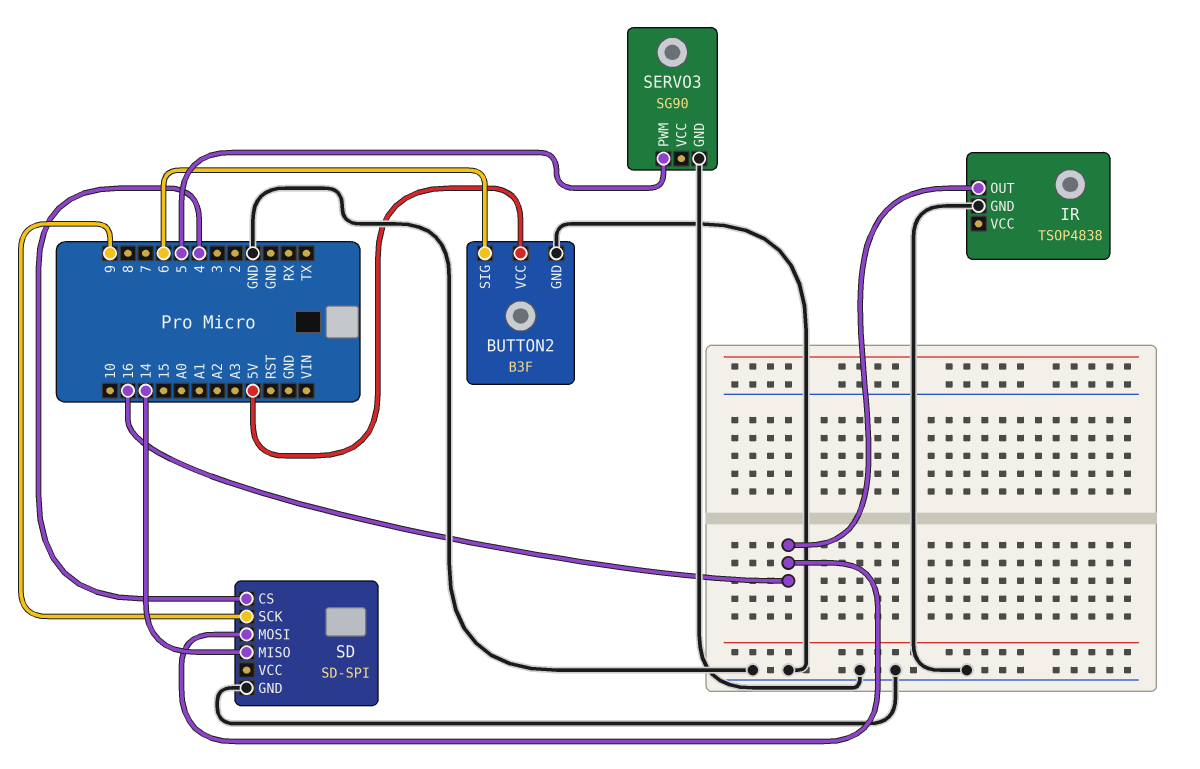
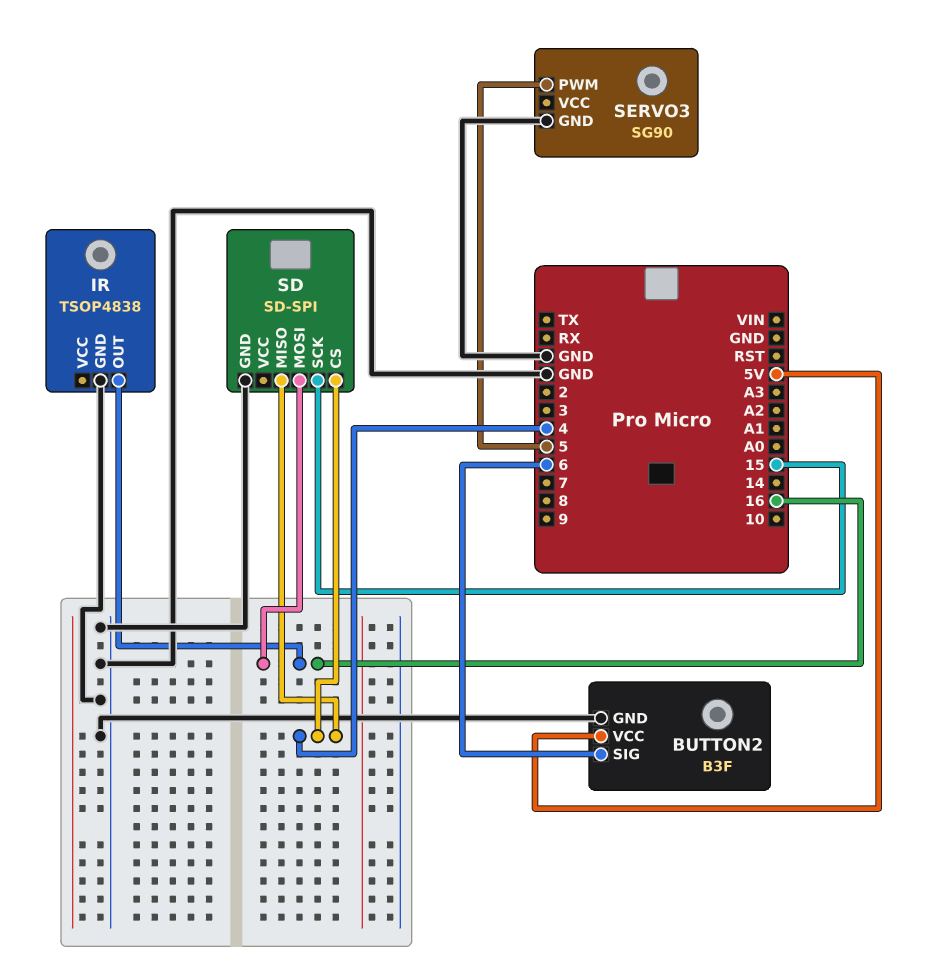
SD pin MISO: 14 -> 4
SD pin SCK: 9 -> 15

